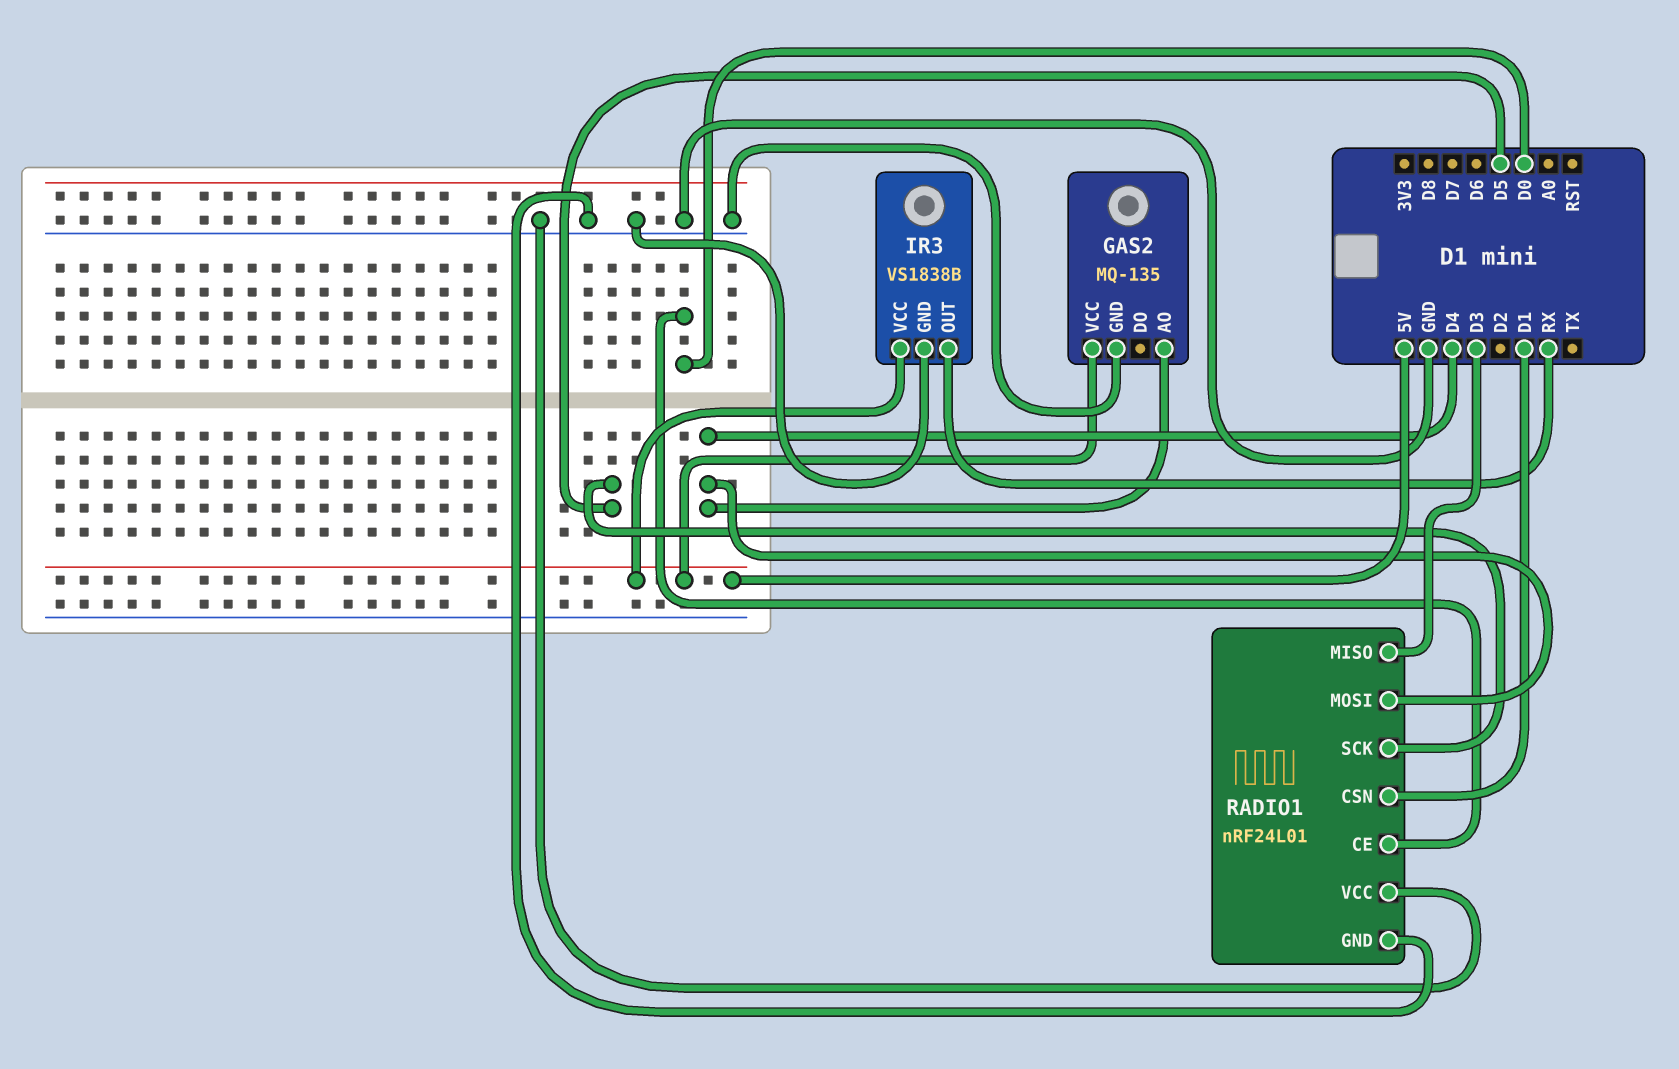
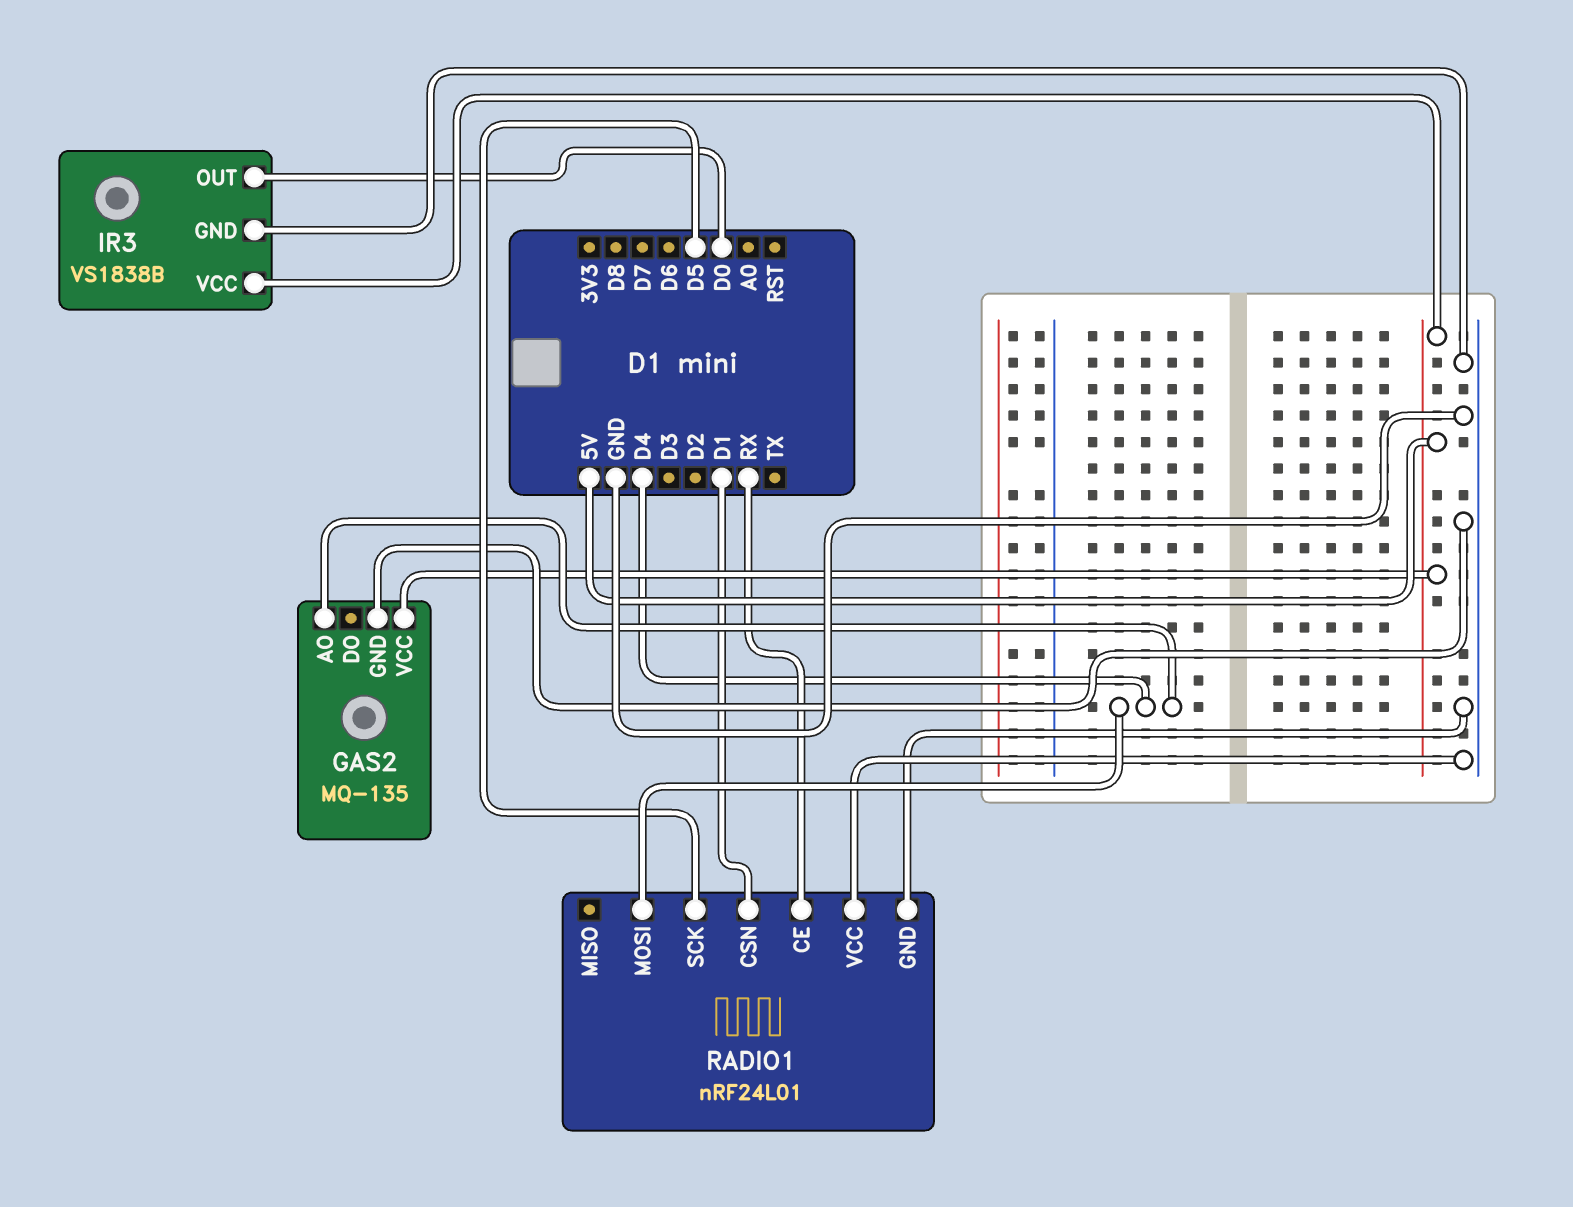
IR3 pin OUT: RX -> D0
RADIO1 pin CE: D0 -> RX
RADIO1 pin MISO: D3 -> none

